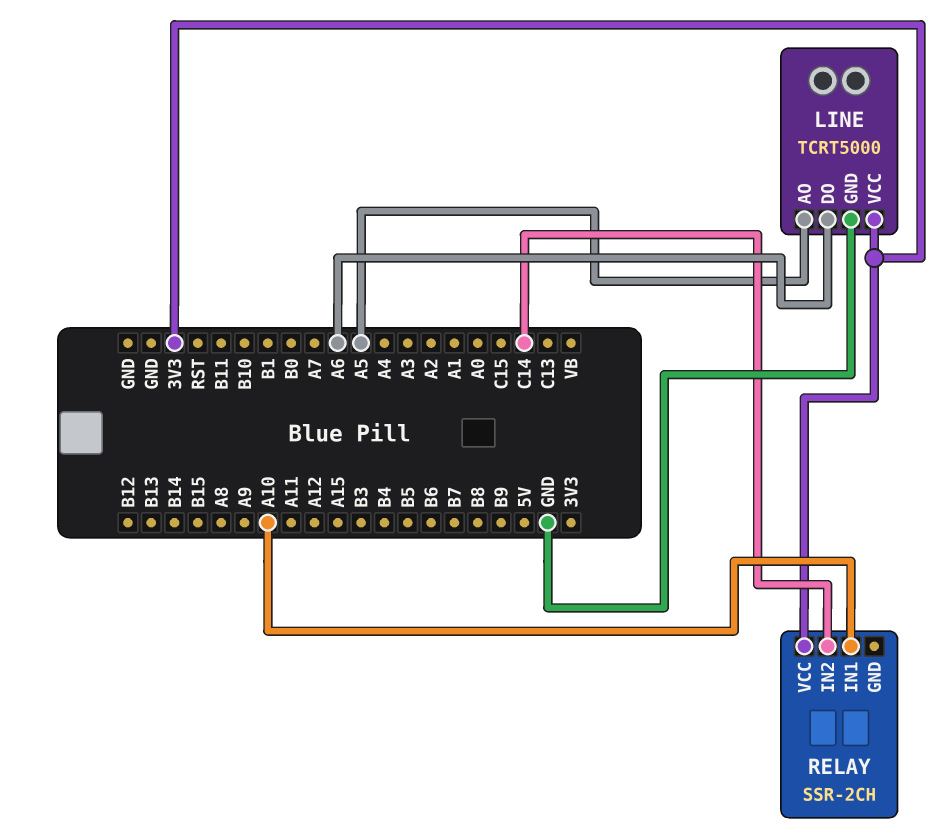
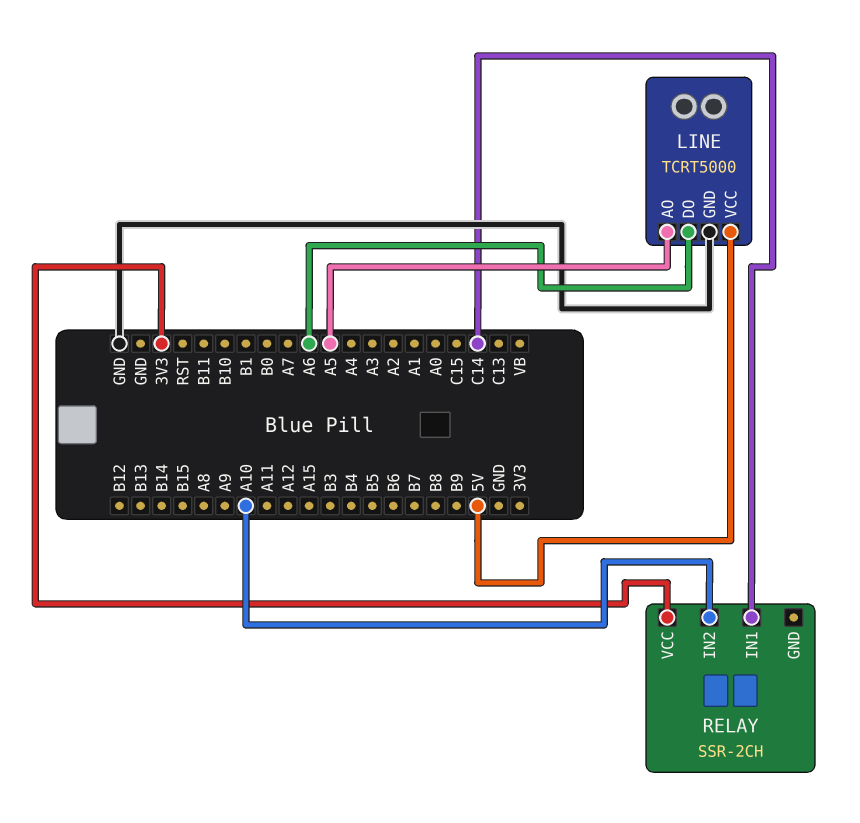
LINE pin VCC: 3V3 -> 5V
RELAY pin IN1: A10 -> C14
RELAY pin IN2: C14 -> A10

